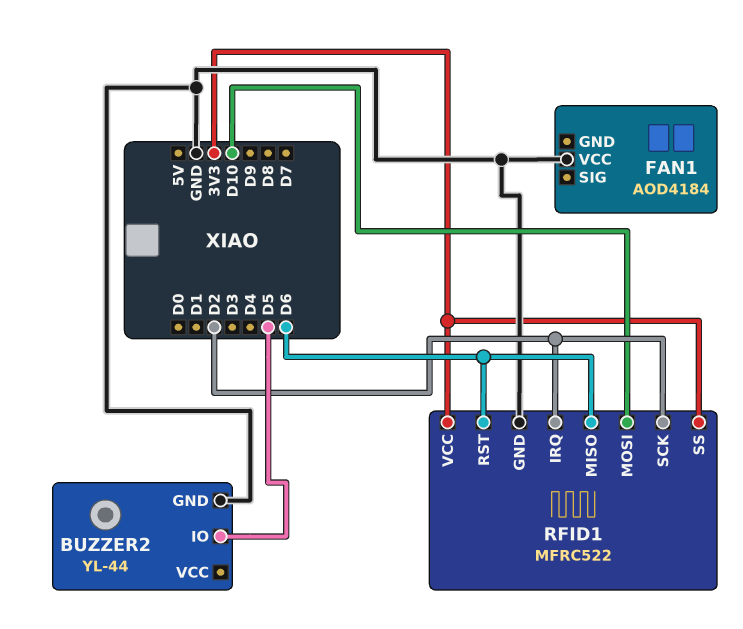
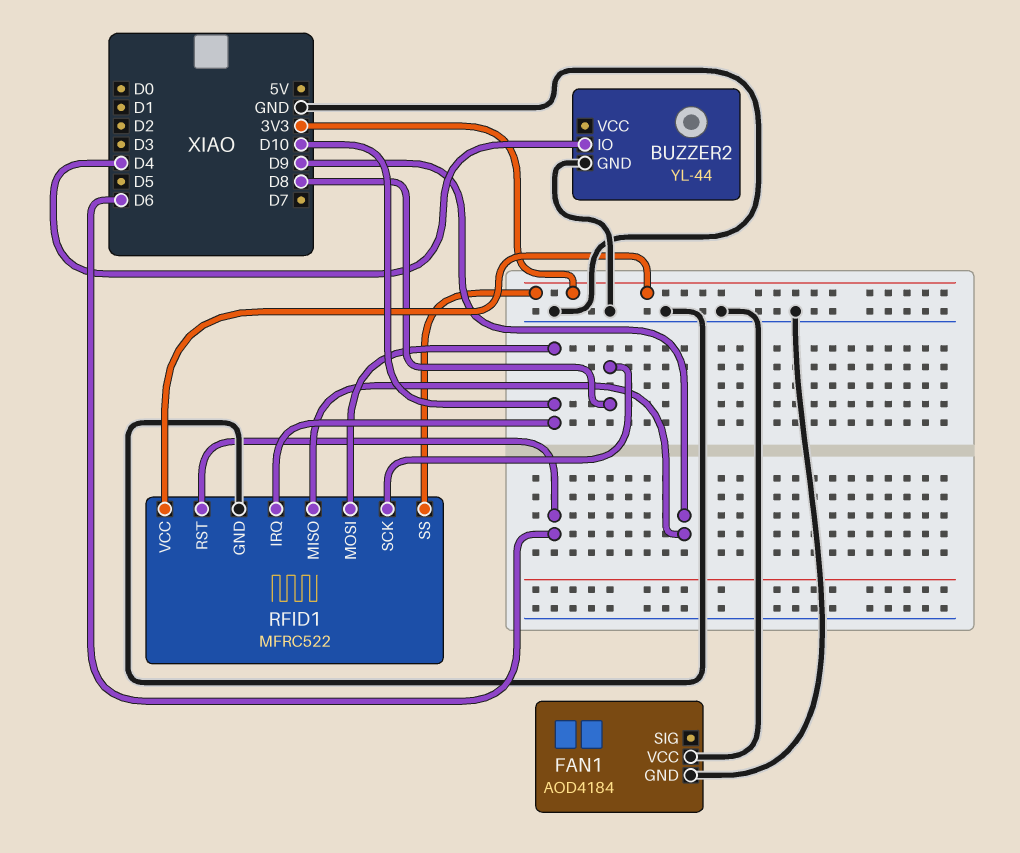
BUZZER2 pin IO: D5 -> D4
FAN1 pin GND: none -> GND
RFID1 pin IRQ: D2 -> D10
RFID1 pin MISO: D6 -> D9
RFID1 pin SCK: D2 -> D8

